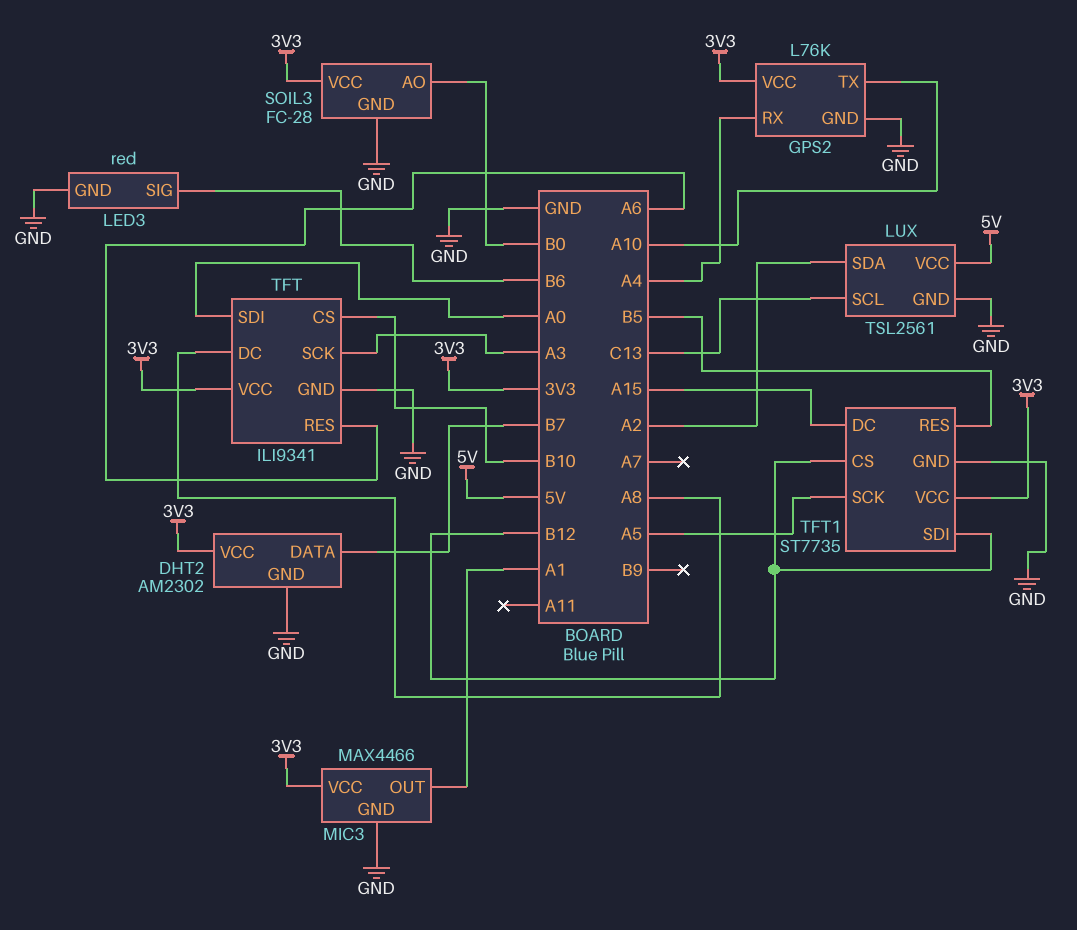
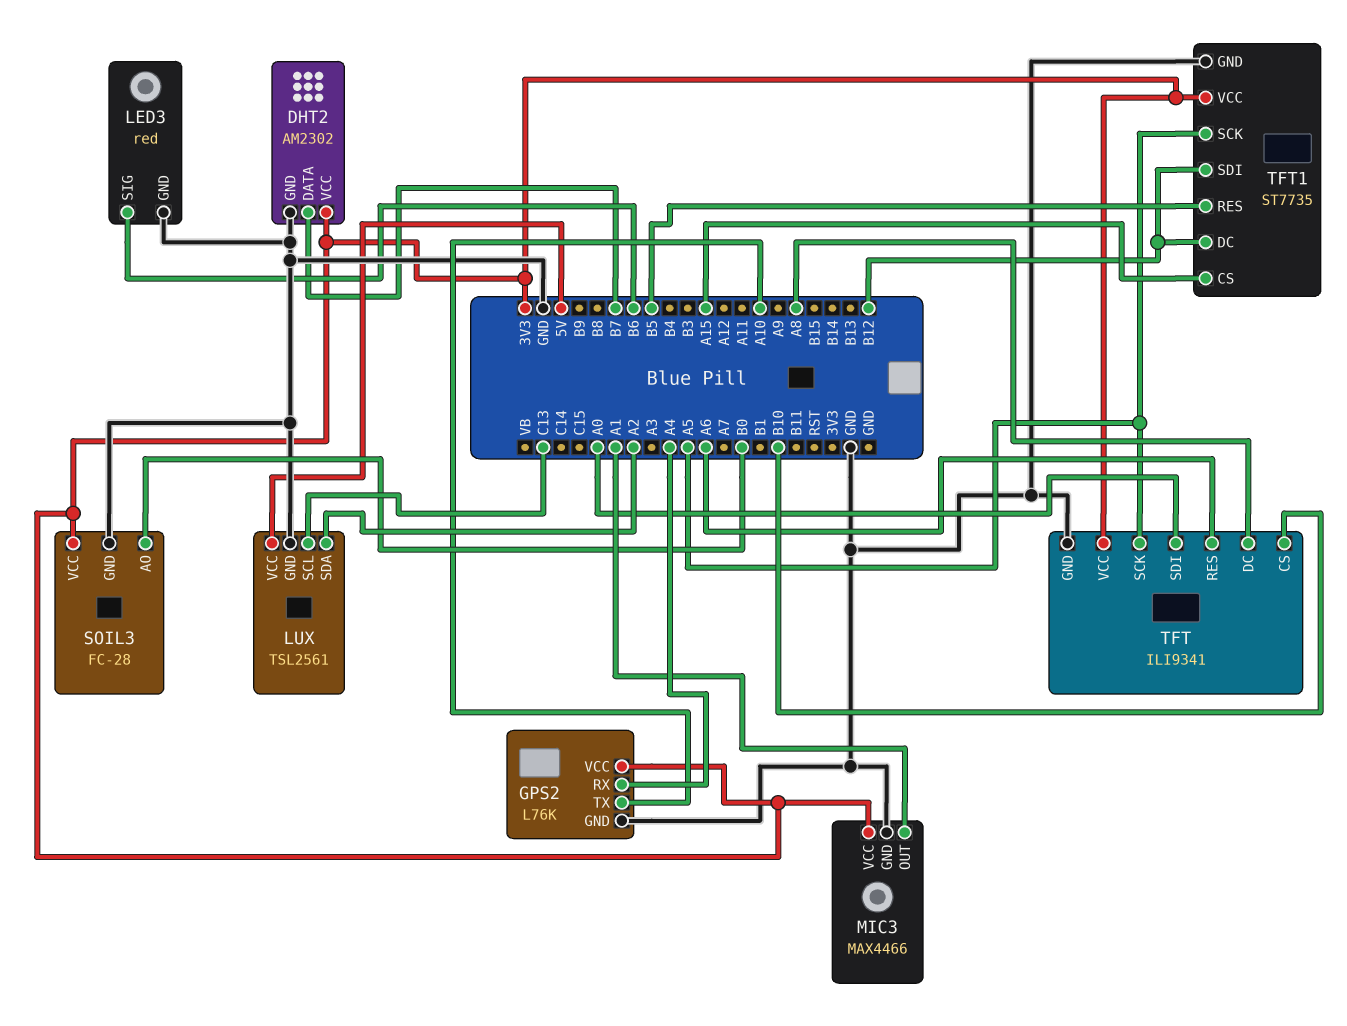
TFT pin SCK: A3 -> A5
TFT1 pin CS: B12 -> A15
TFT1 pin DC: A15 -> B12

